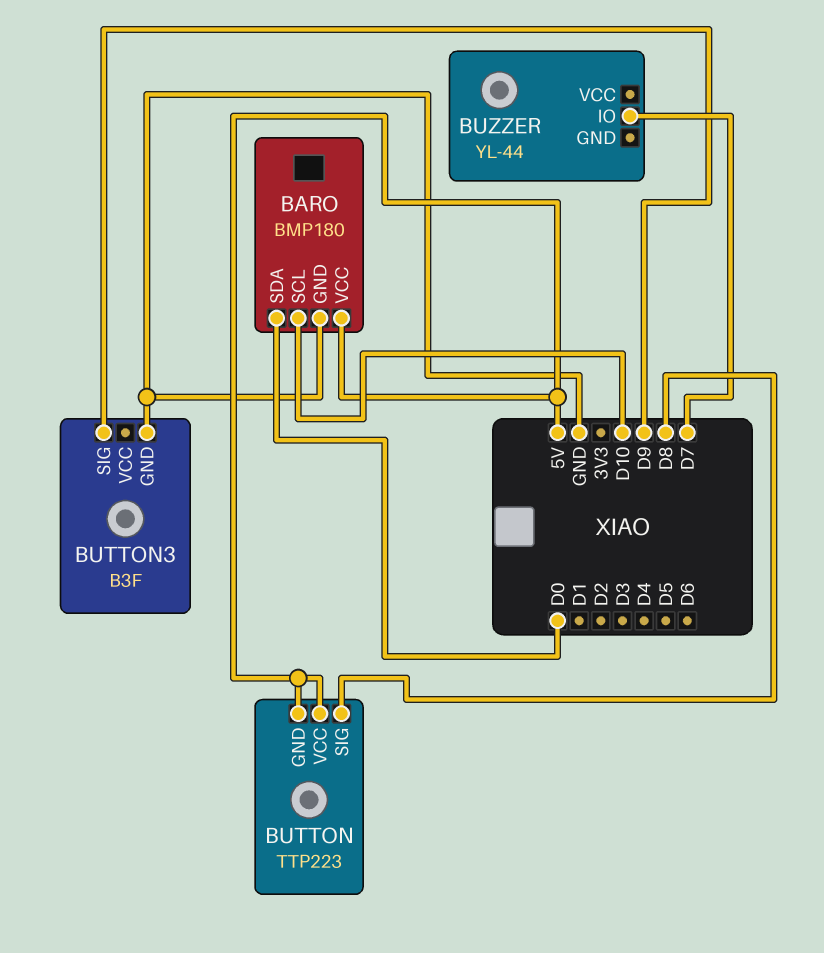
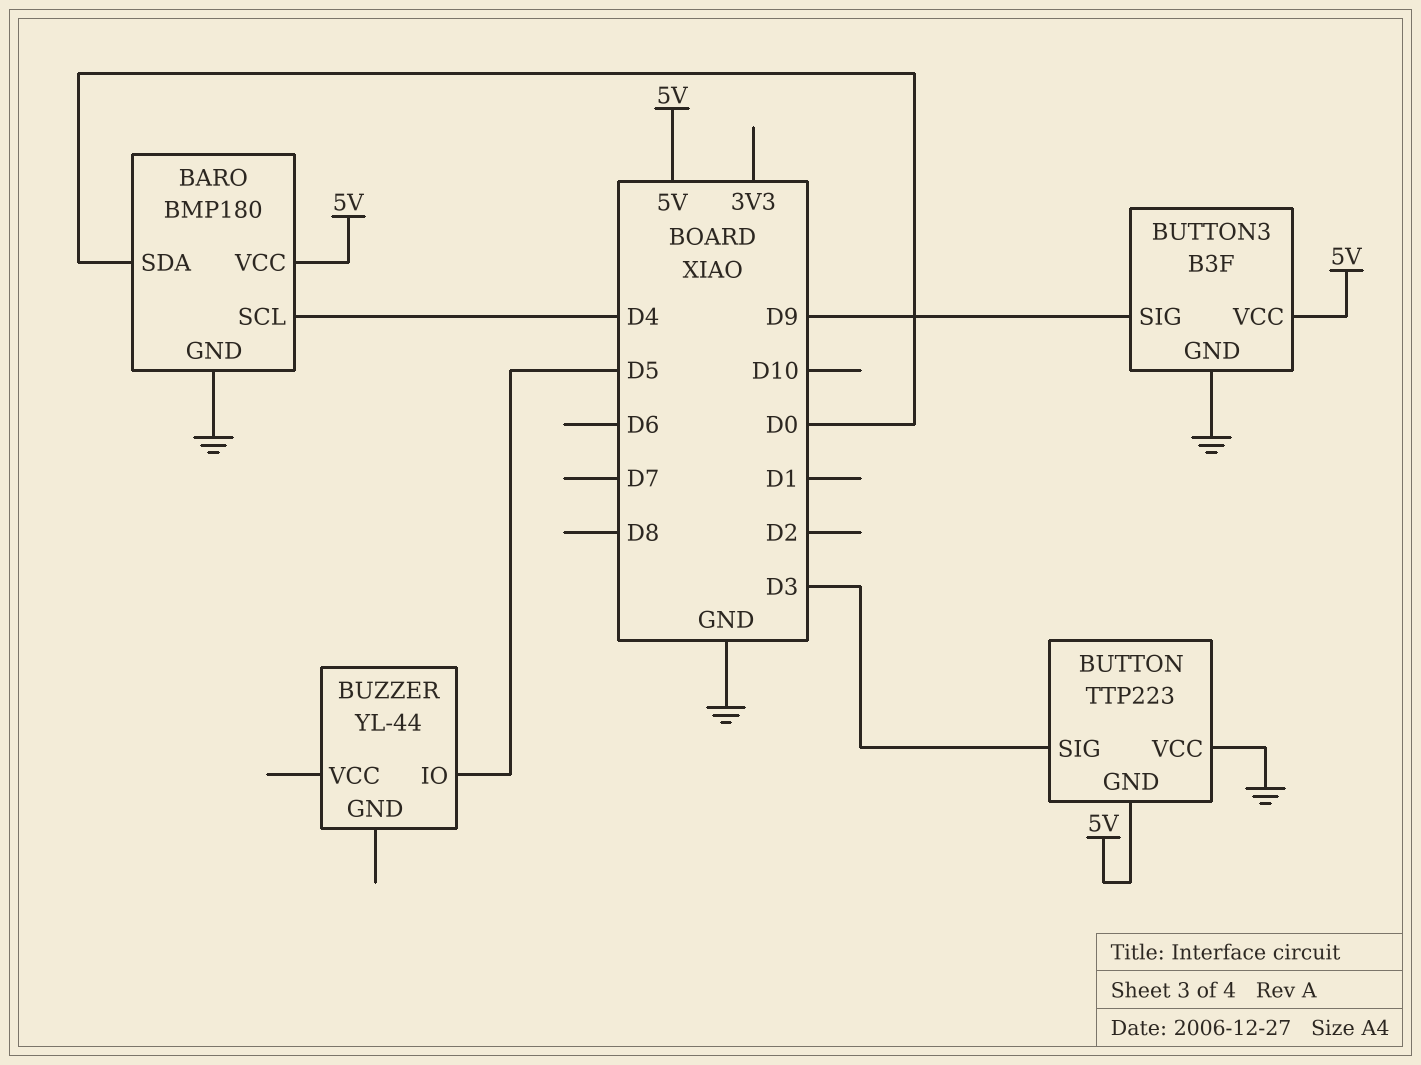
BARO pin SCL: D10 -> D4
BUTTON pin SIG: D8 -> D3
BUTTON pin VCC: 5V -> GND
BUTTON3 pin VCC: none -> 5V
BUZZER pin IO: D7 -> D5

